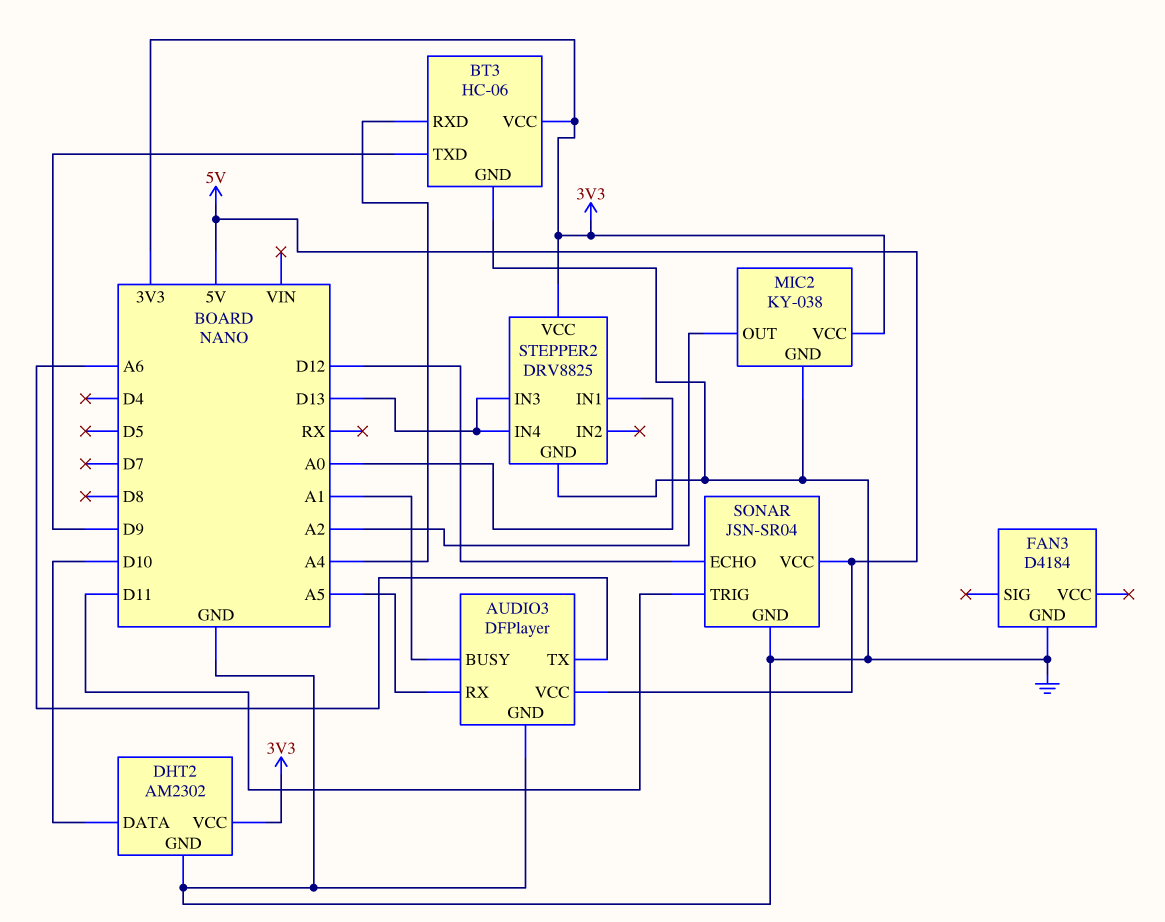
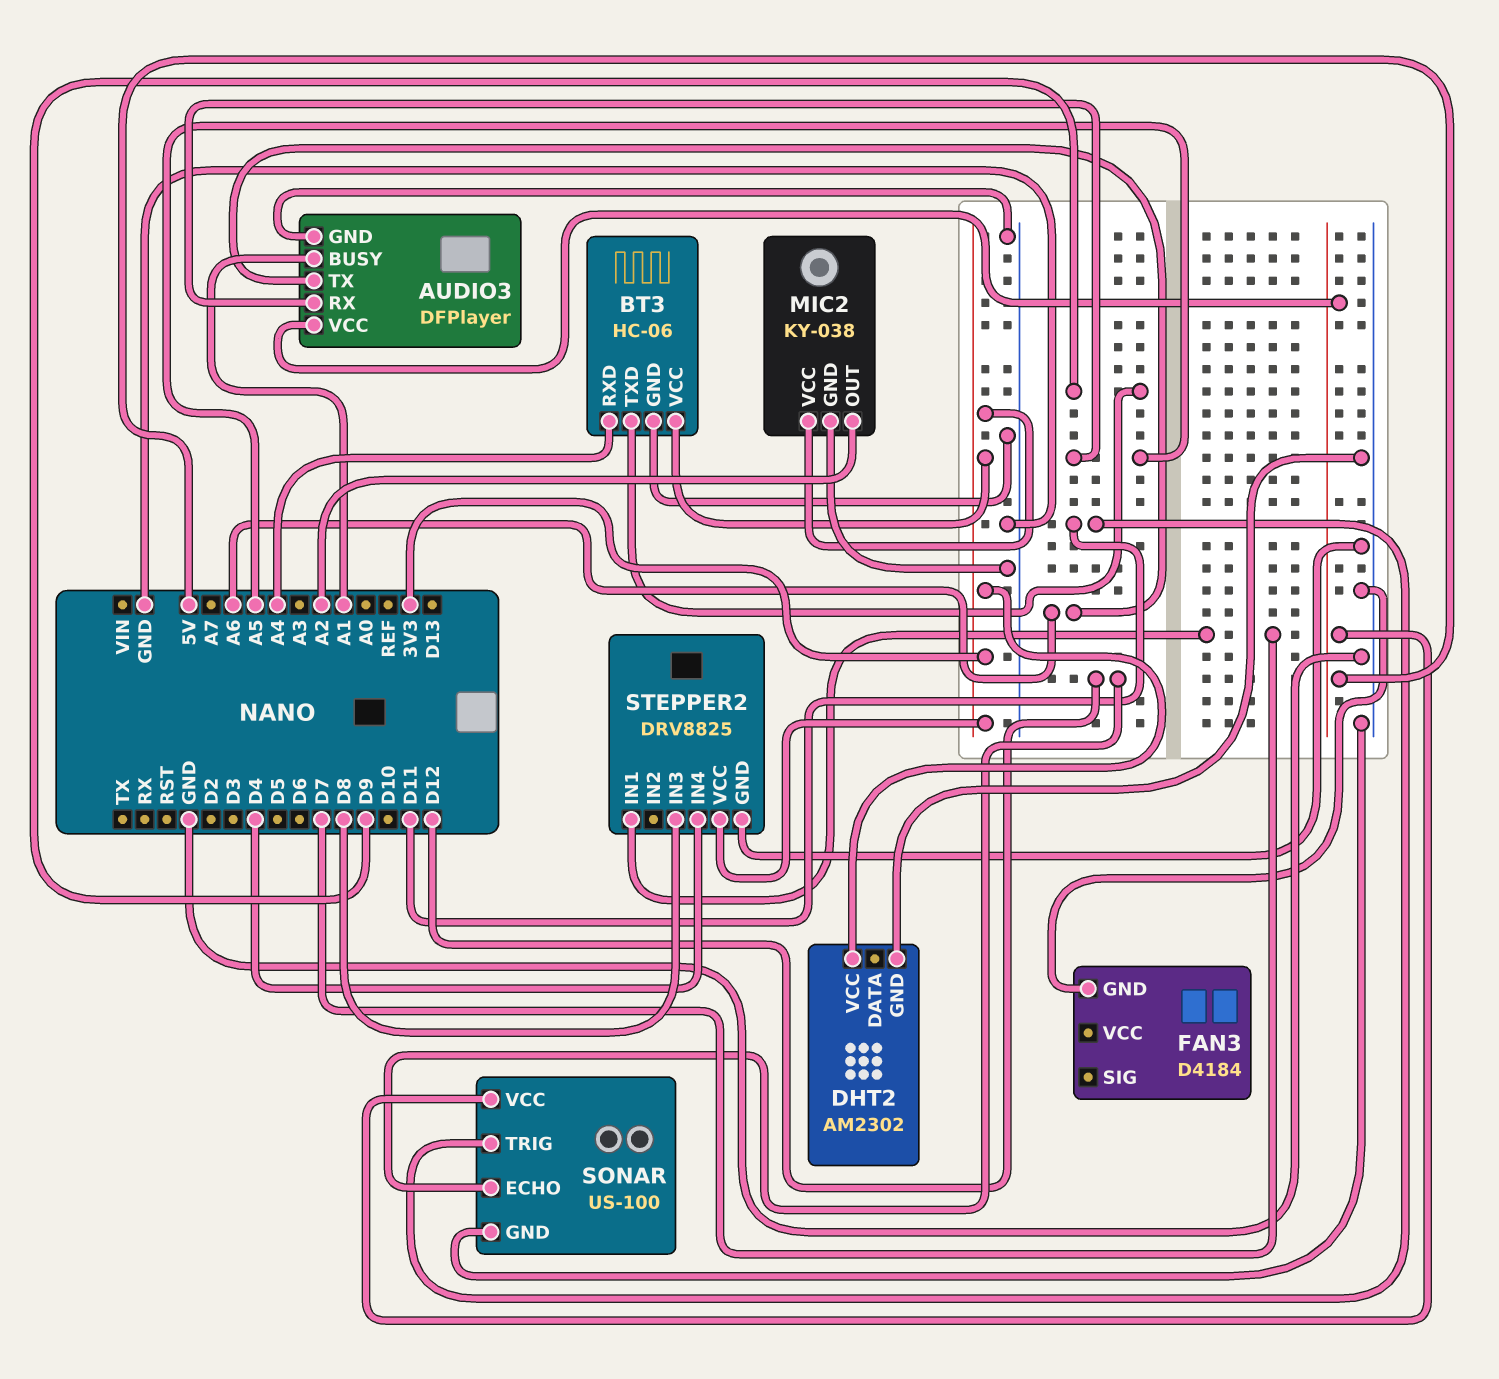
DHT2 pin DATA: D10 -> none
SONAR: JSN-SR04 -> US-100
STEPPER2 pin IN1: A0 -> D7
STEPPER2 pin IN3: D13 -> D8
STEPPER2 pin IN4: D13 -> D4

